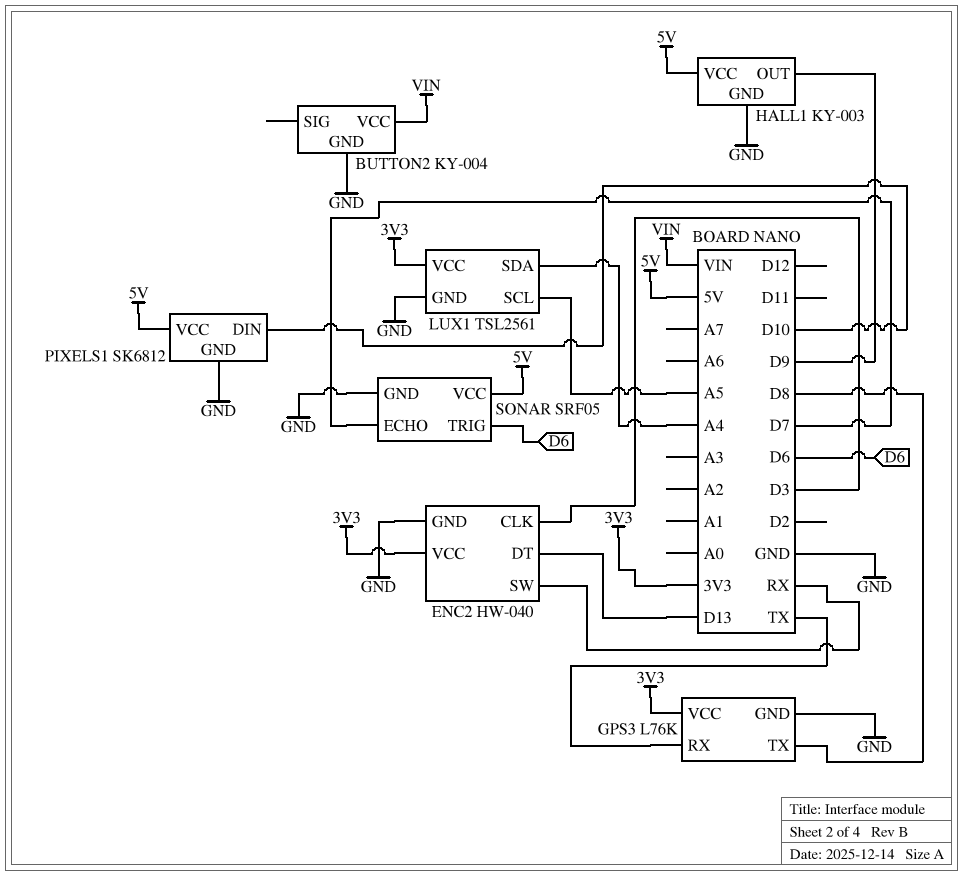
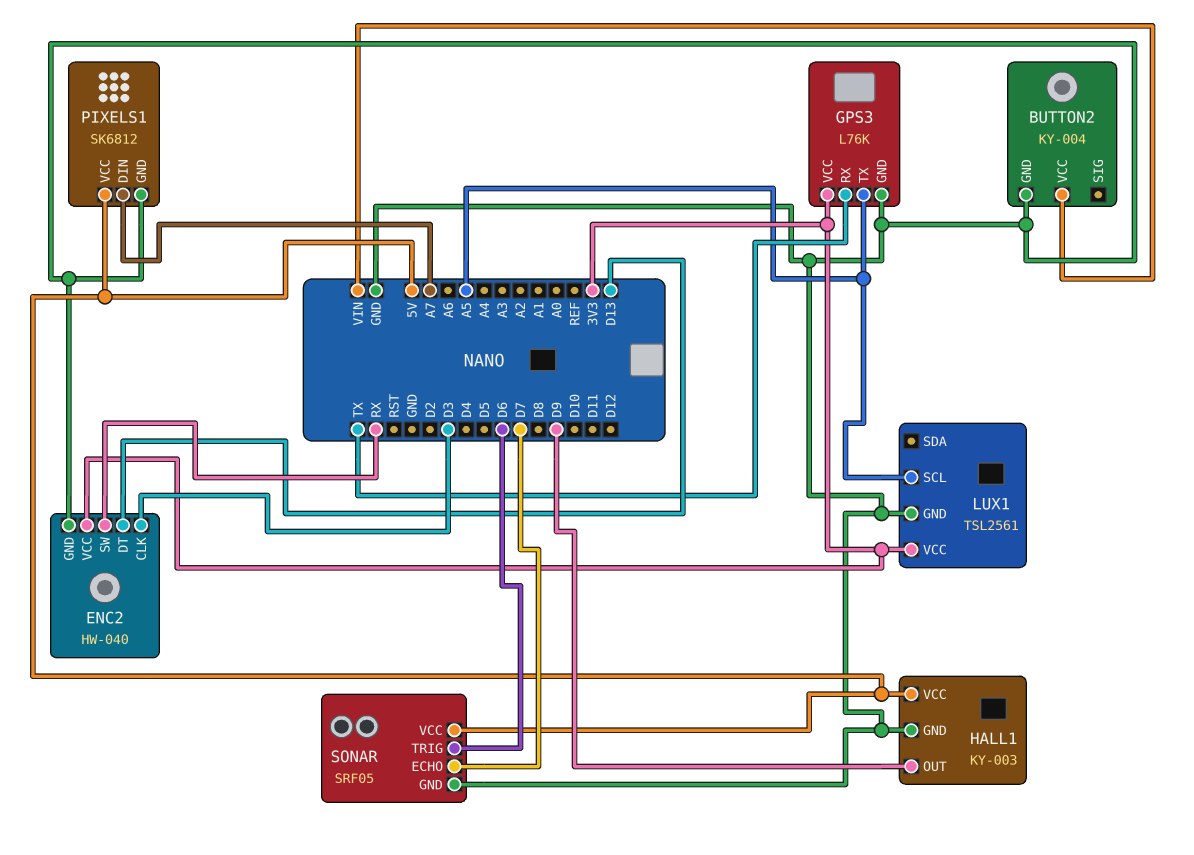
GPS3 pin TX: D8 -> A5
LUX1 pin SDA: A4 -> none
PIXELS1 pin DIN: D10 -> A7

